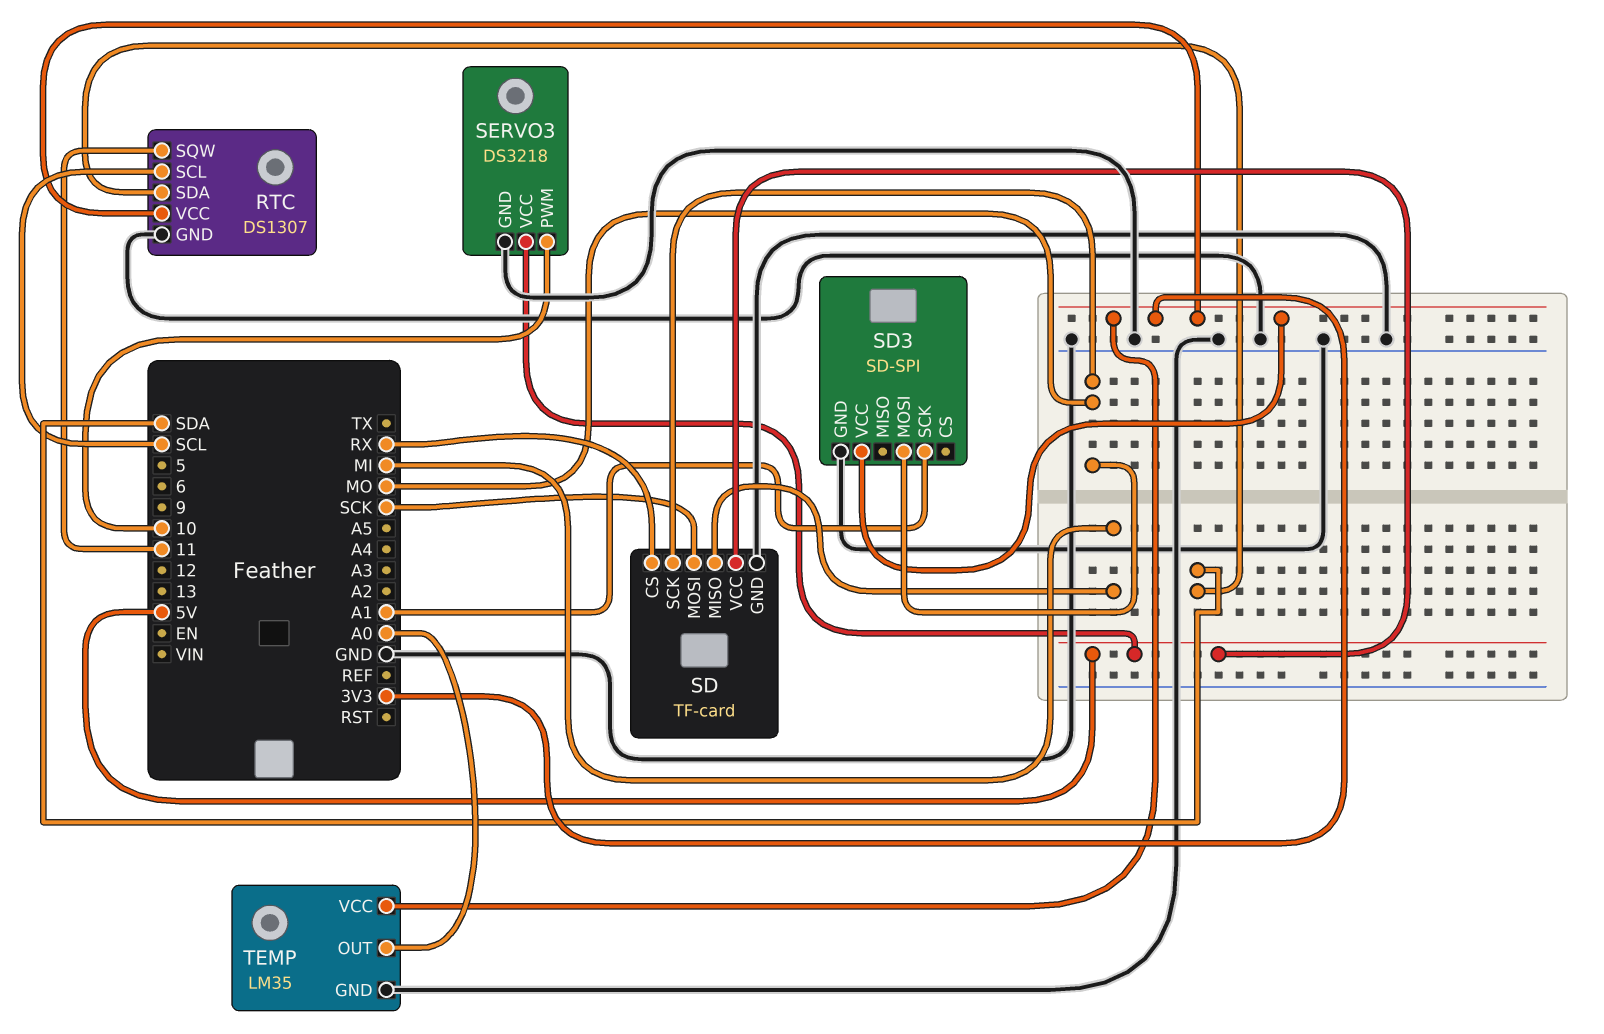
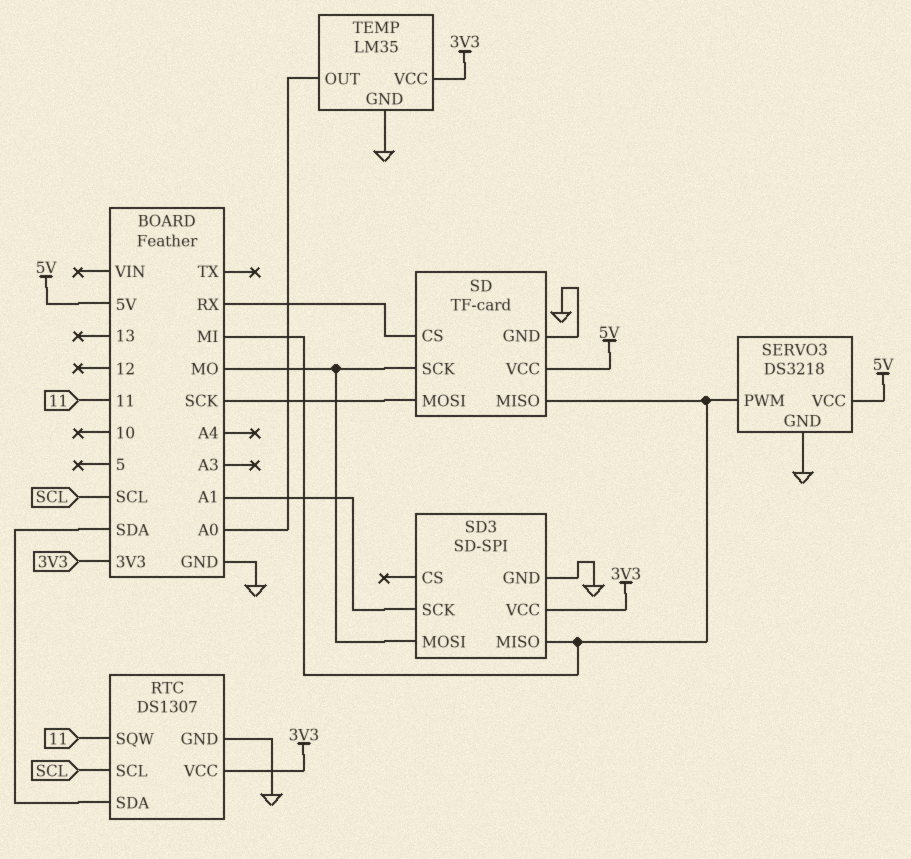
SD3 pin MISO: none -> MI
SERVO3 pin PWM: 10 -> MI

